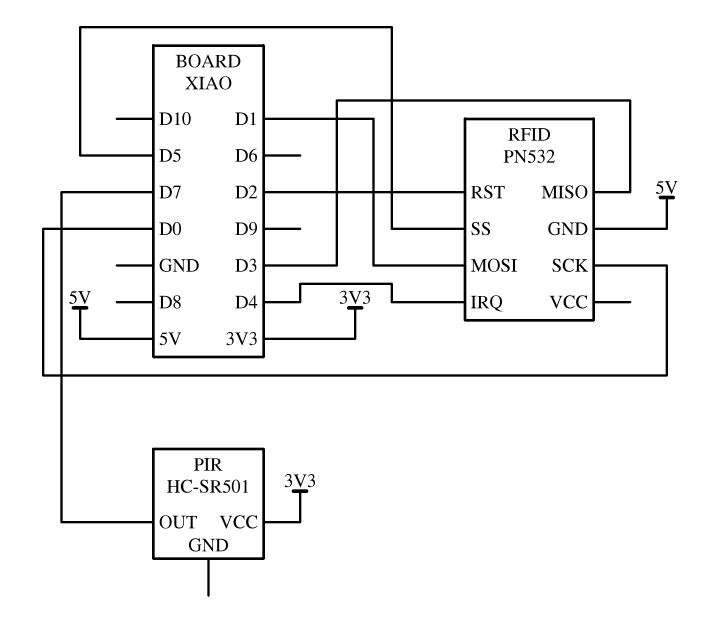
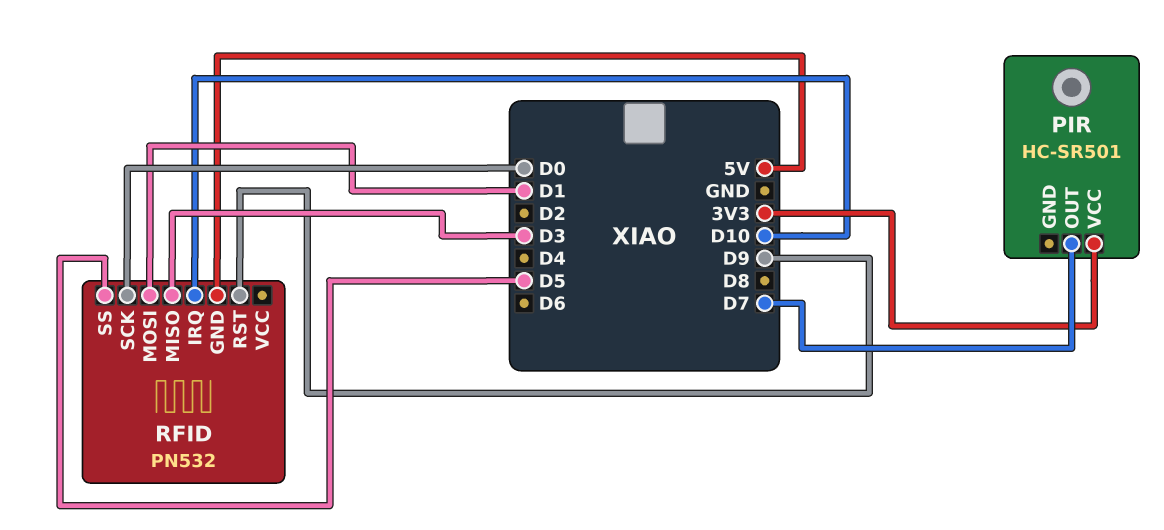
RFID pin IRQ: D4 -> D10
RFID pin RST: D2 -> D9

